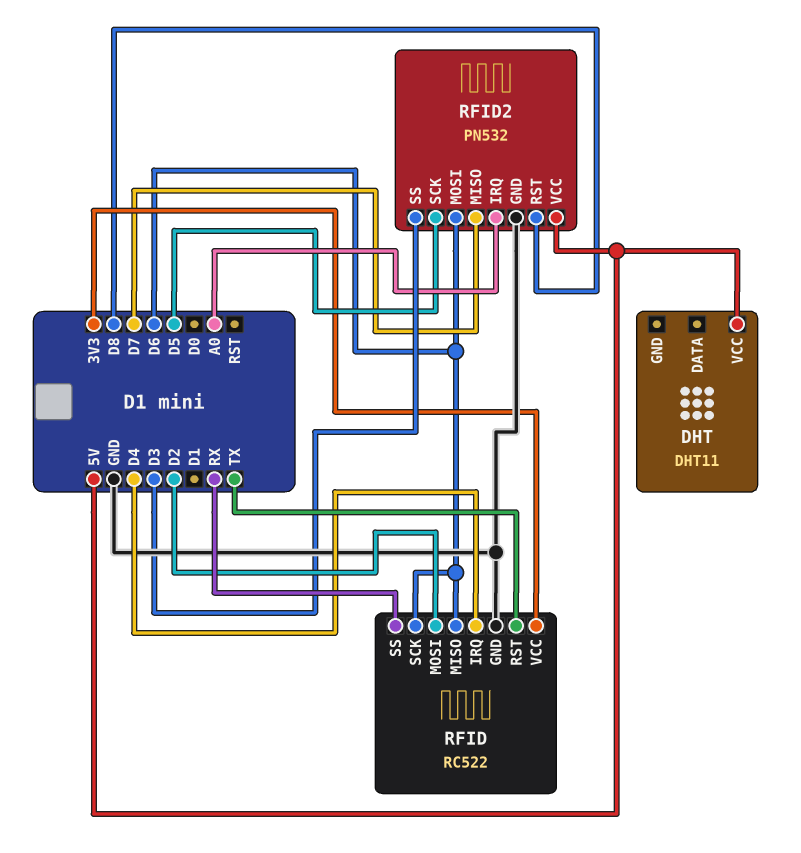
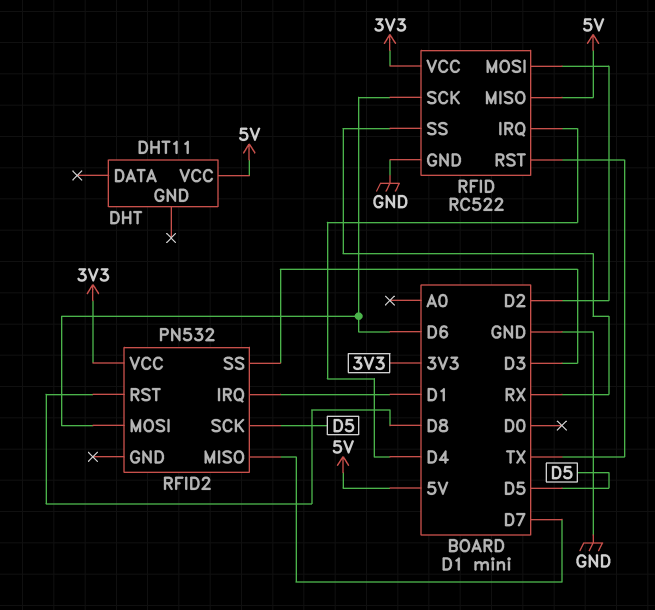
RFID pin MISO: D6 -> 5V
RFID2 pin GND: GND -> none
RFID2 pin IRQ: A0 -> D1
RFID2 pin VCC: 5V -> 3V3

